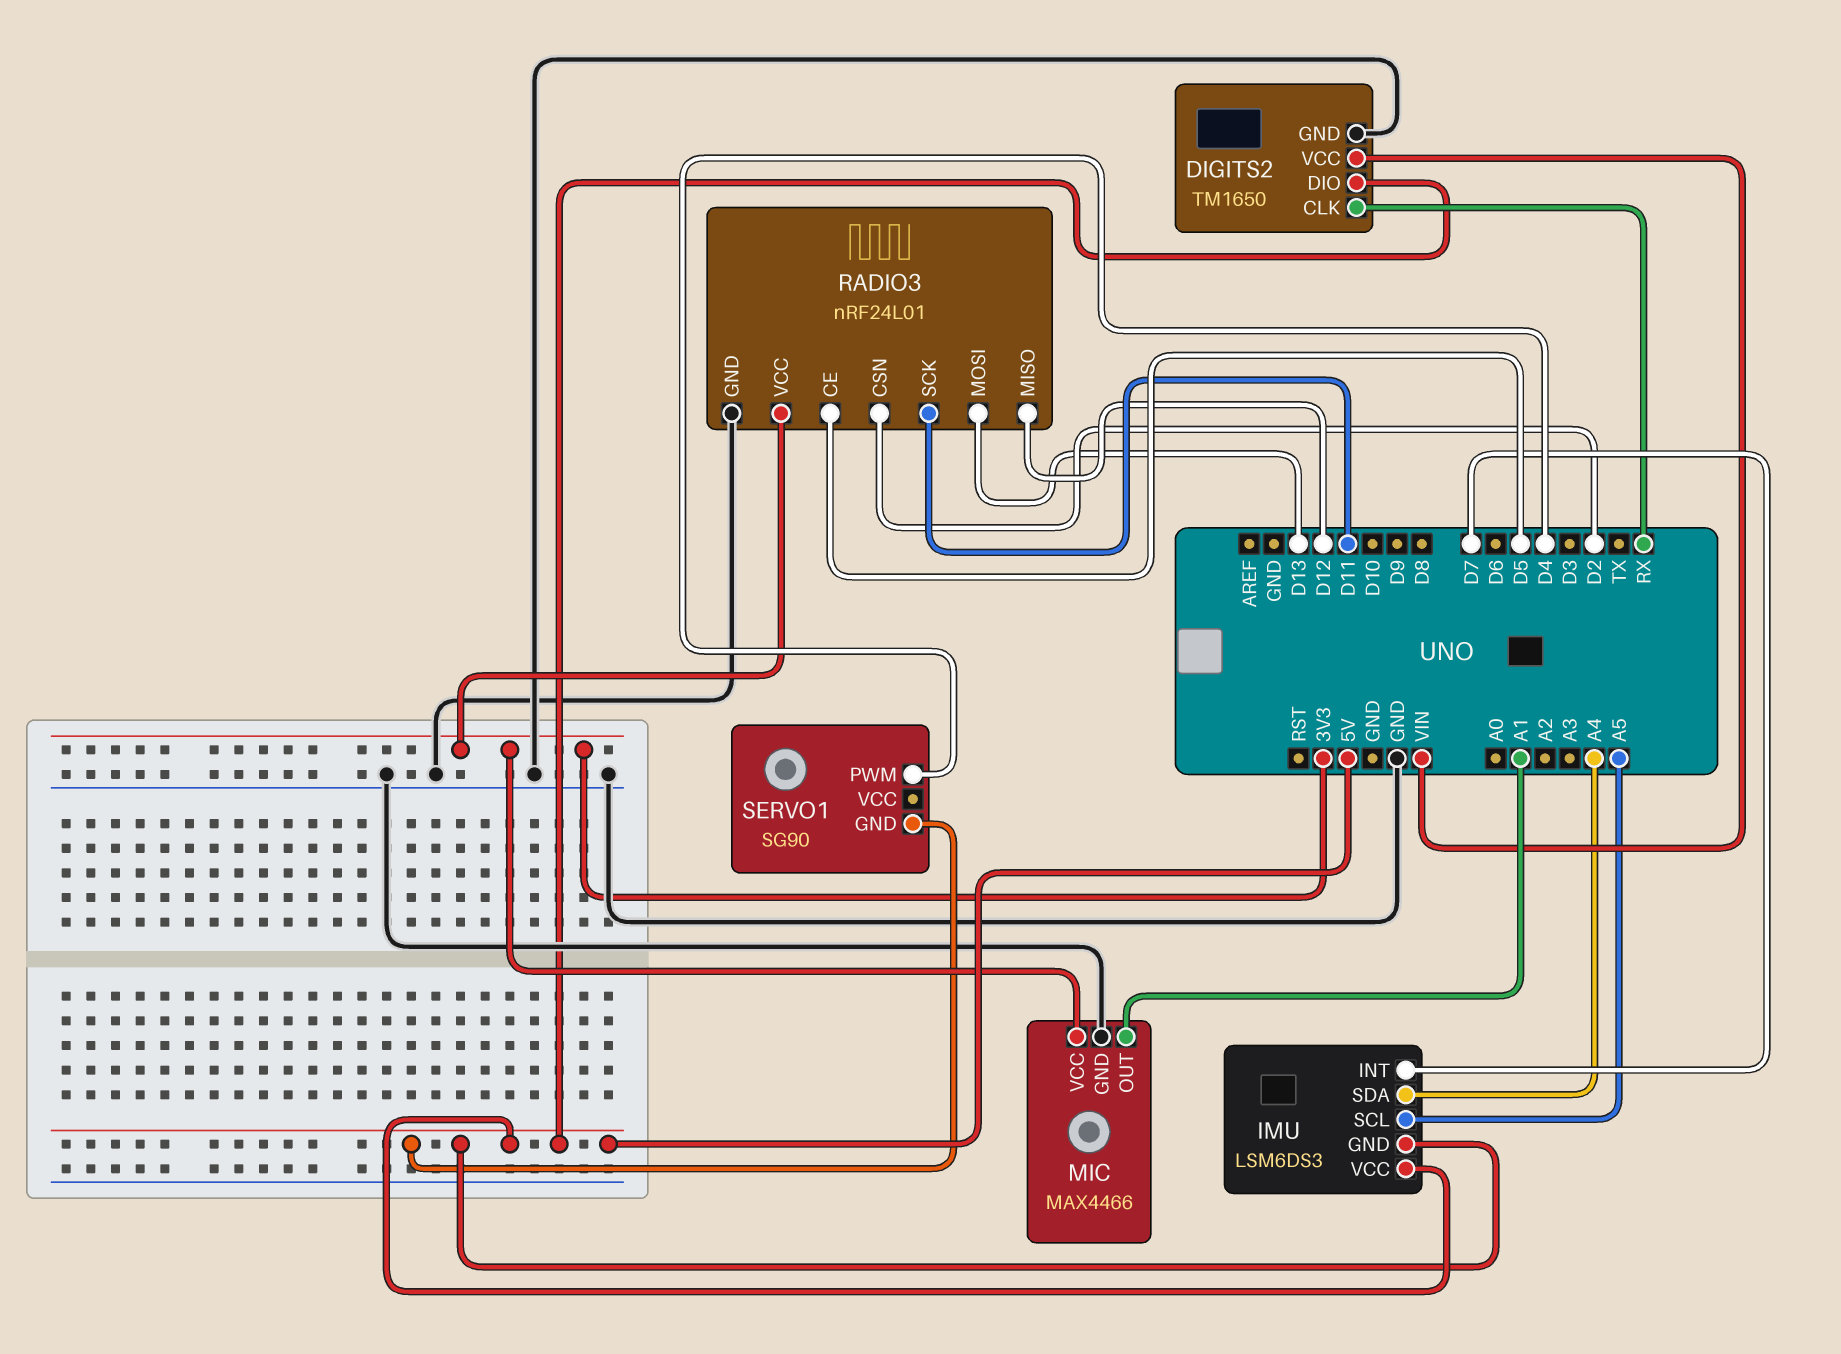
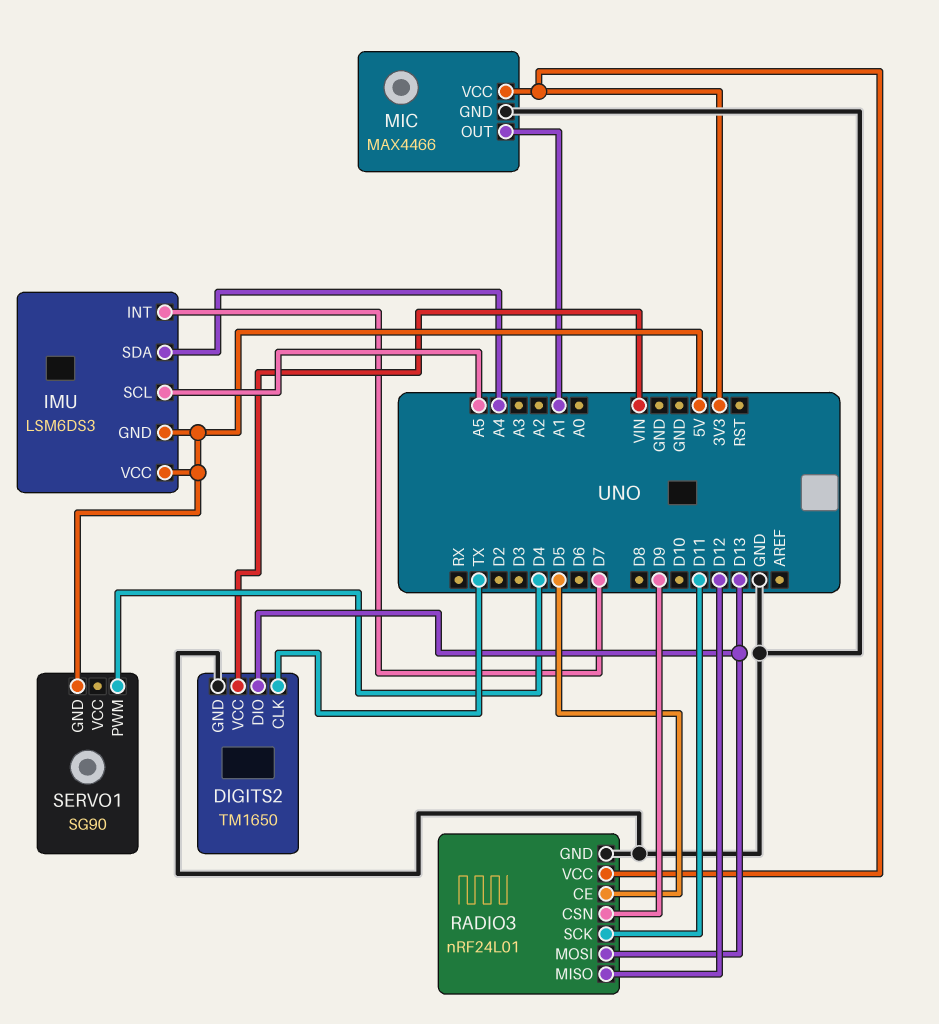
DIGITS2 pin CLK: RX -> TX
DIGITS2 pin DIO: 5V -> D13
RADIO3 pin CSN: D2 -> D9

